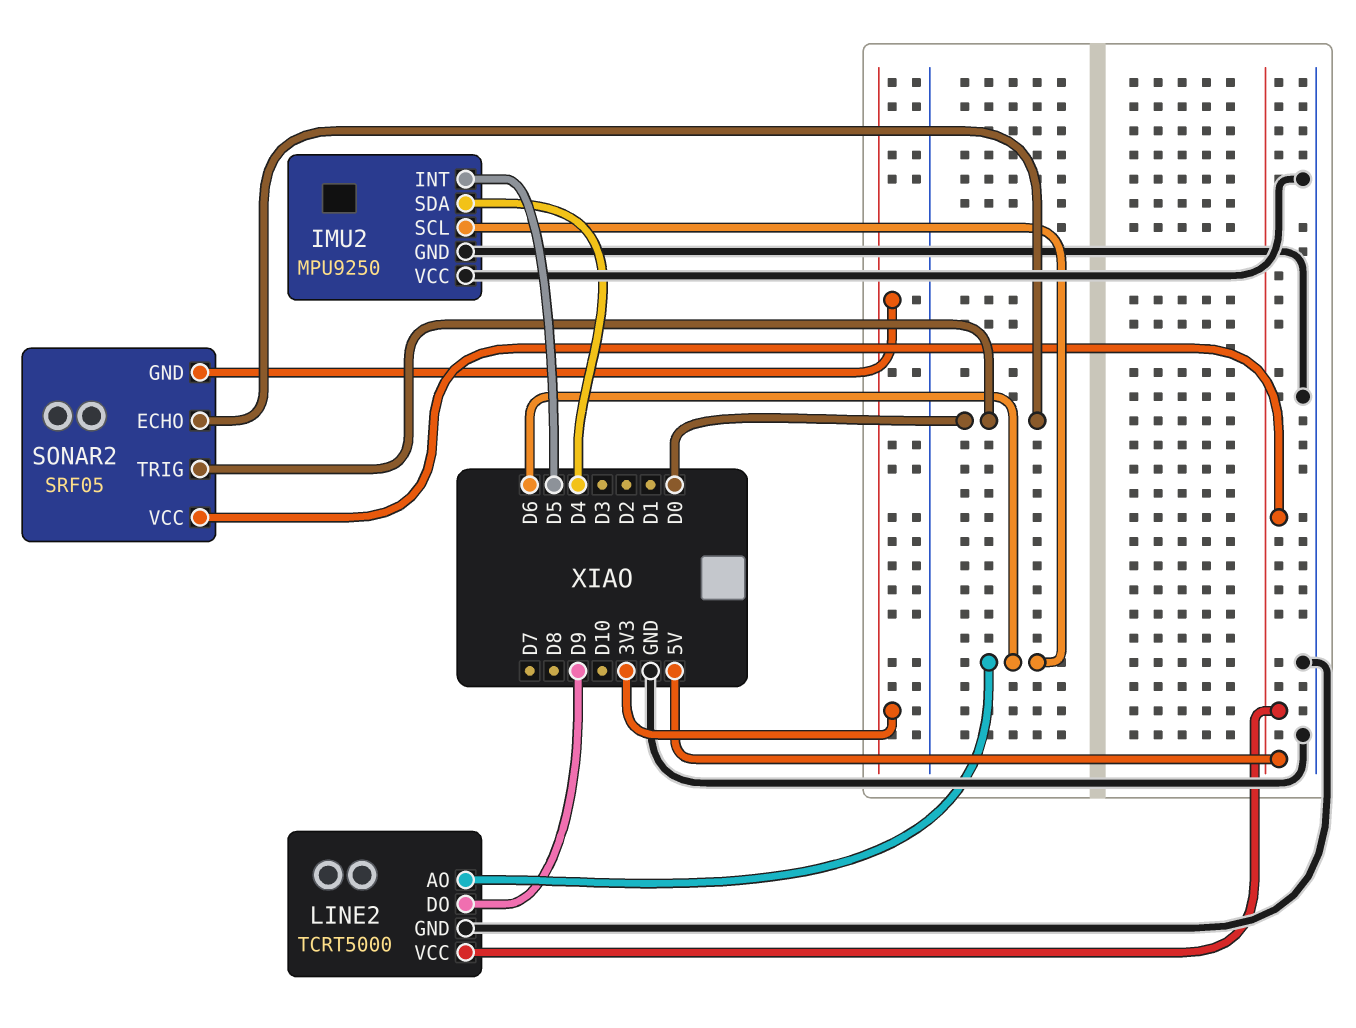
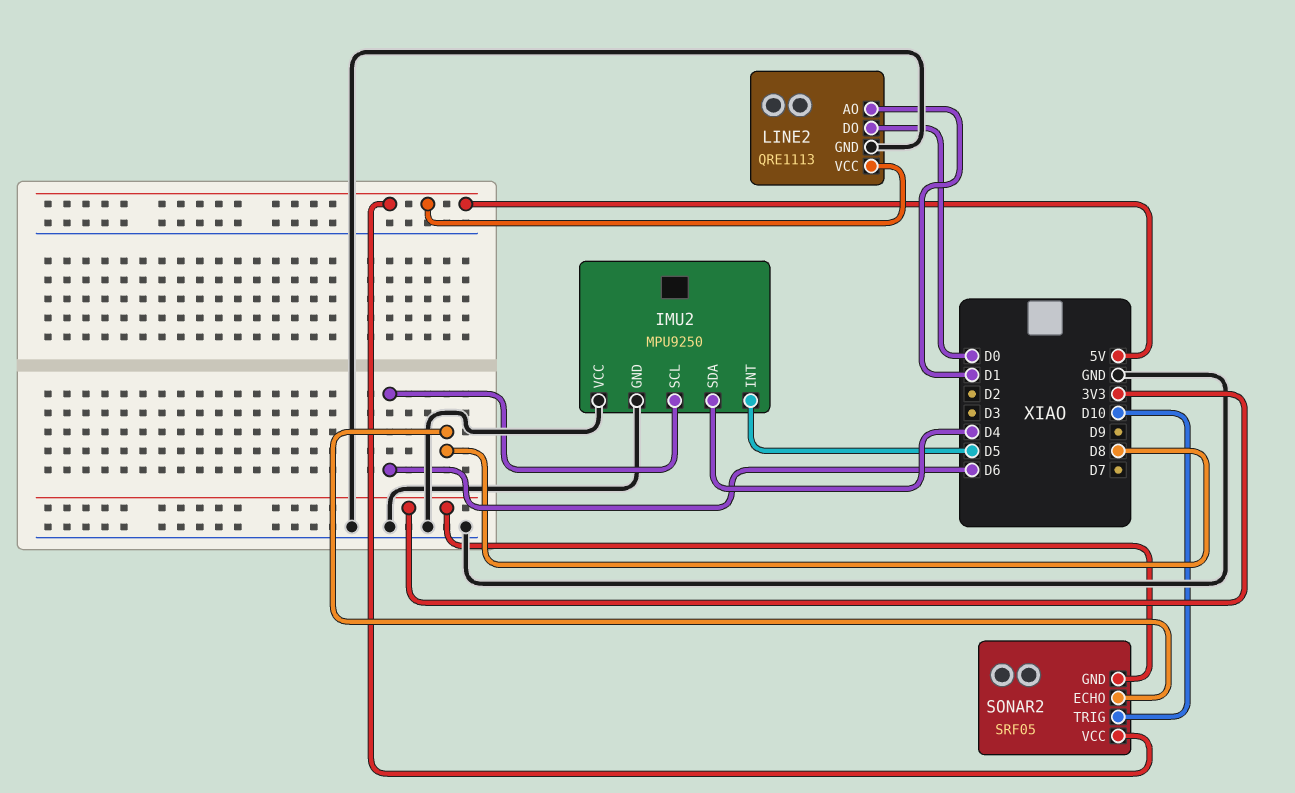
LINE2: TCRT5000 -> QRE1113
LINE2 pin AO: D6 -> D1
LINE2 pin DO: D9 -> D0
SONAR2 pin ECHO: D0 -> D8
SONAR2 pin TRIG: D0 -> D10

